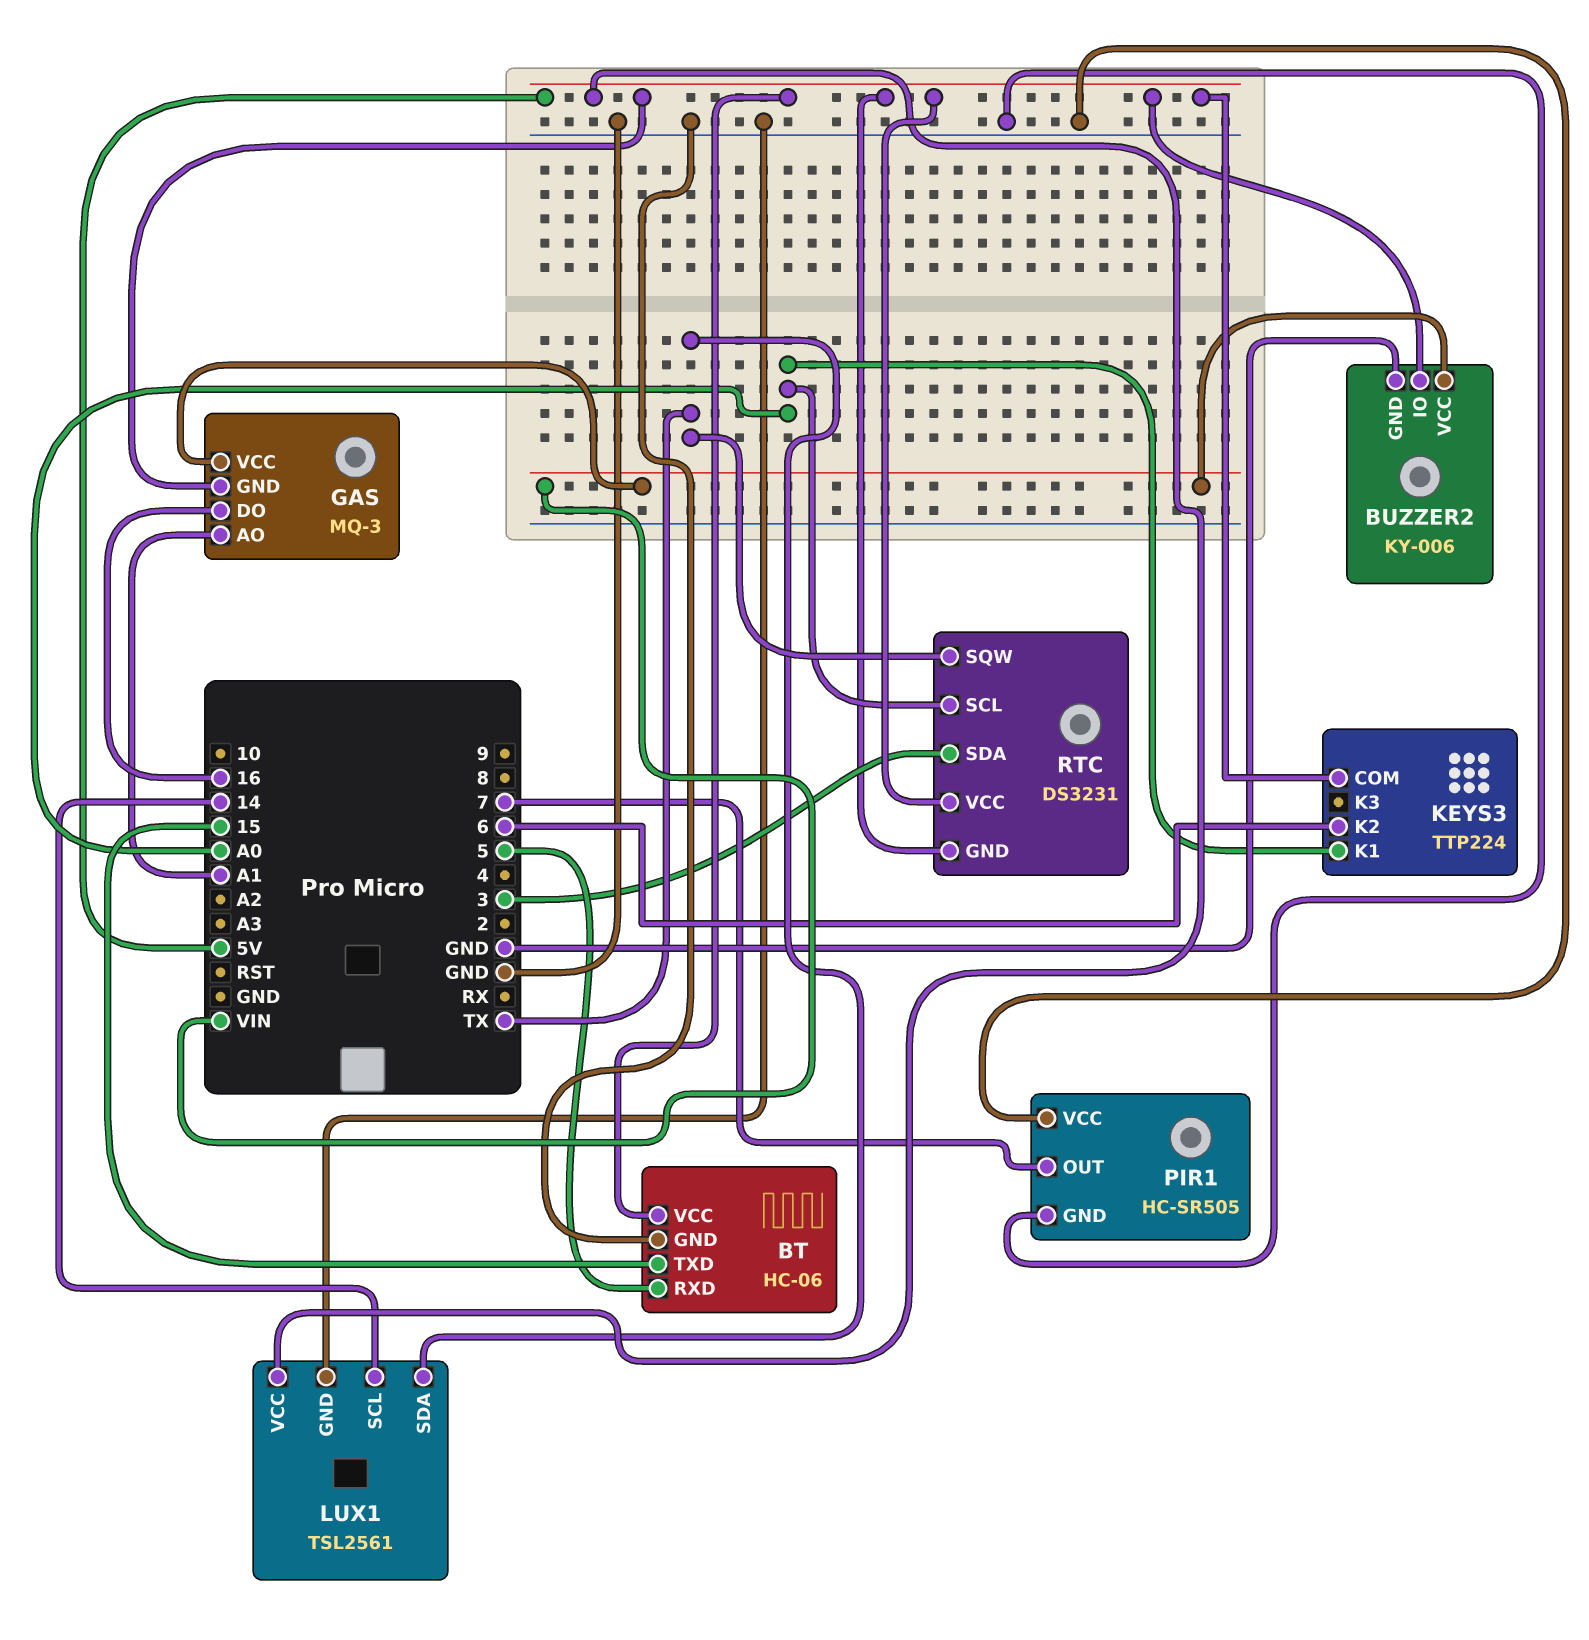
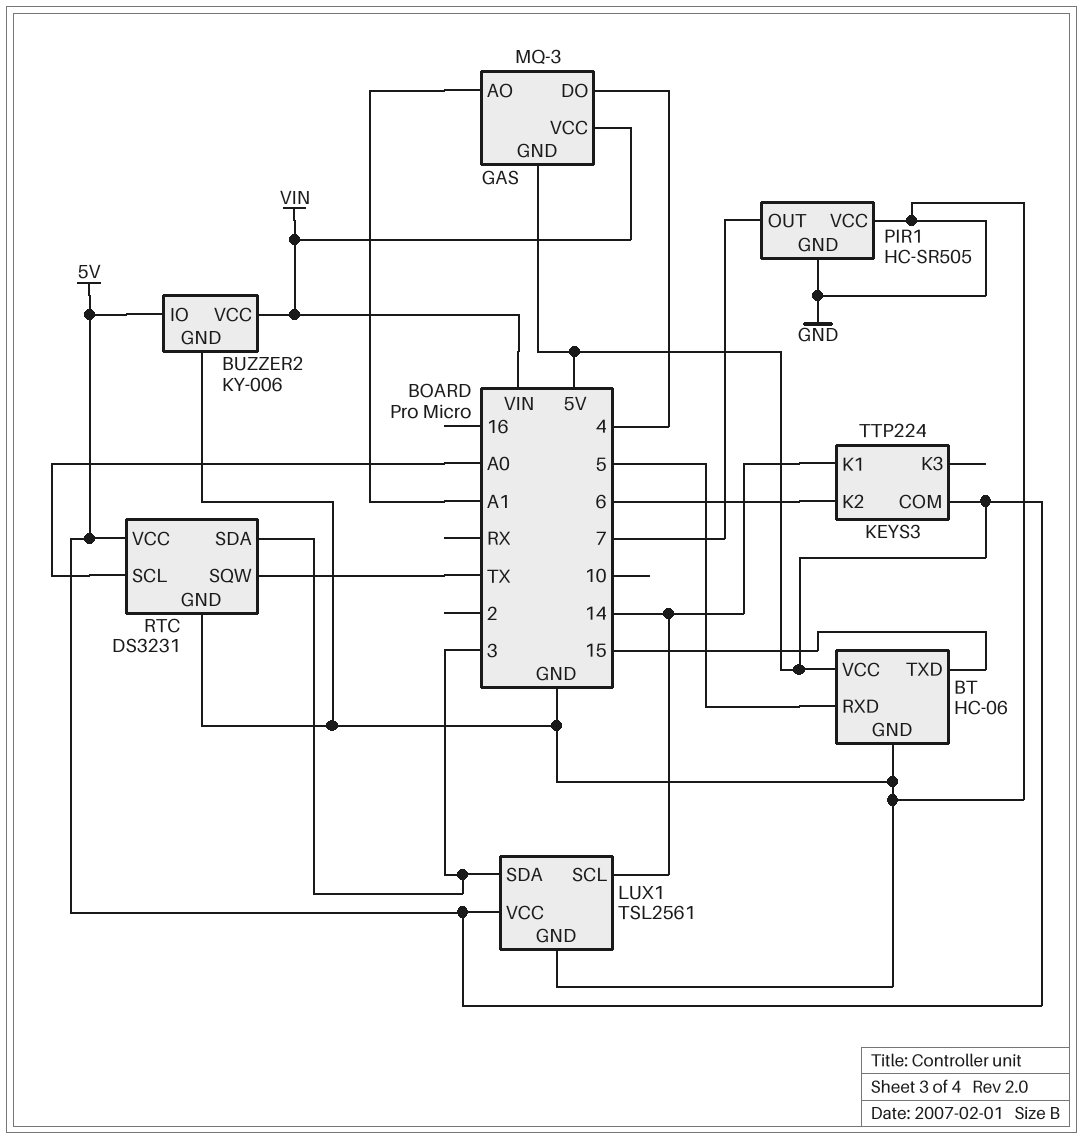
GAS pin DO: 16 -> 4
KEYS3 pin K1: A0 -> 14
LUX1 pin SDA: TX -> 3
RTC pin GND: 5V -> GND

